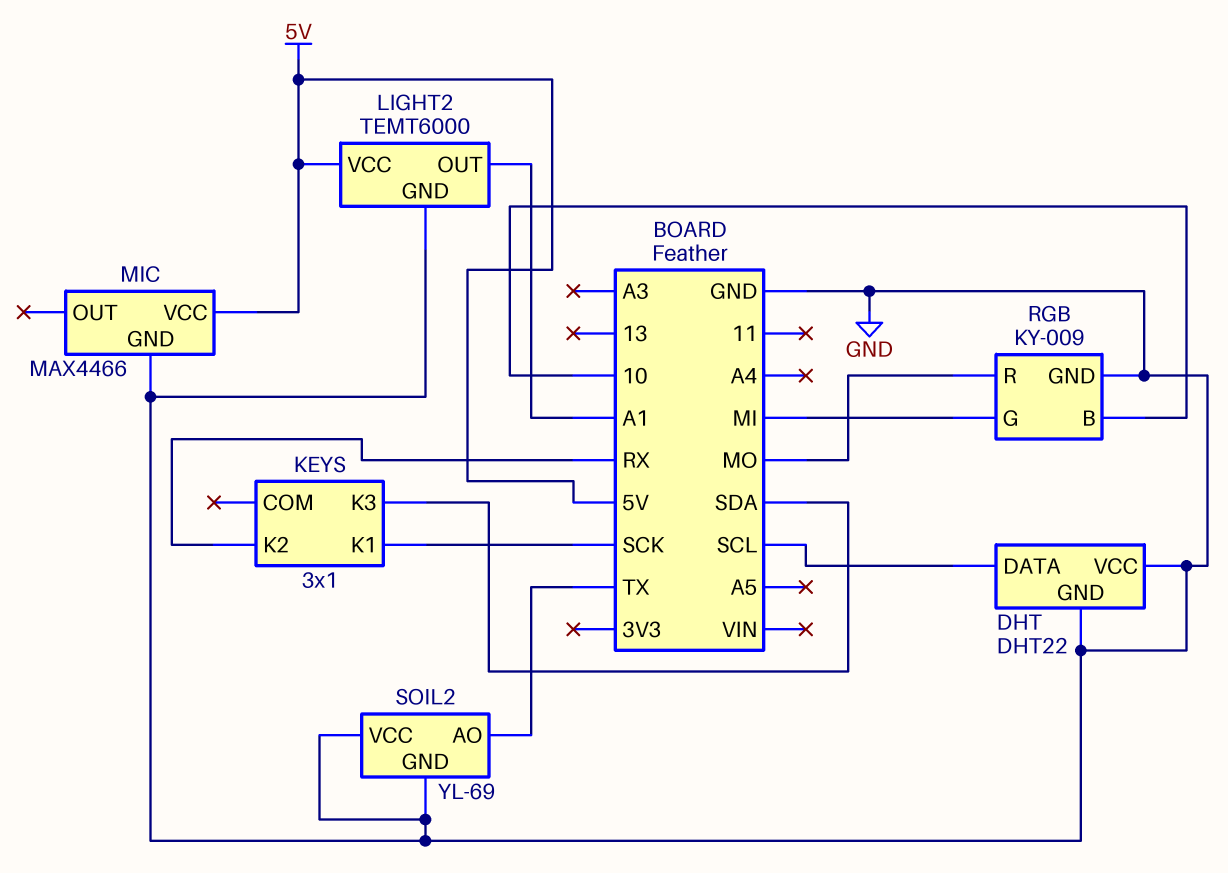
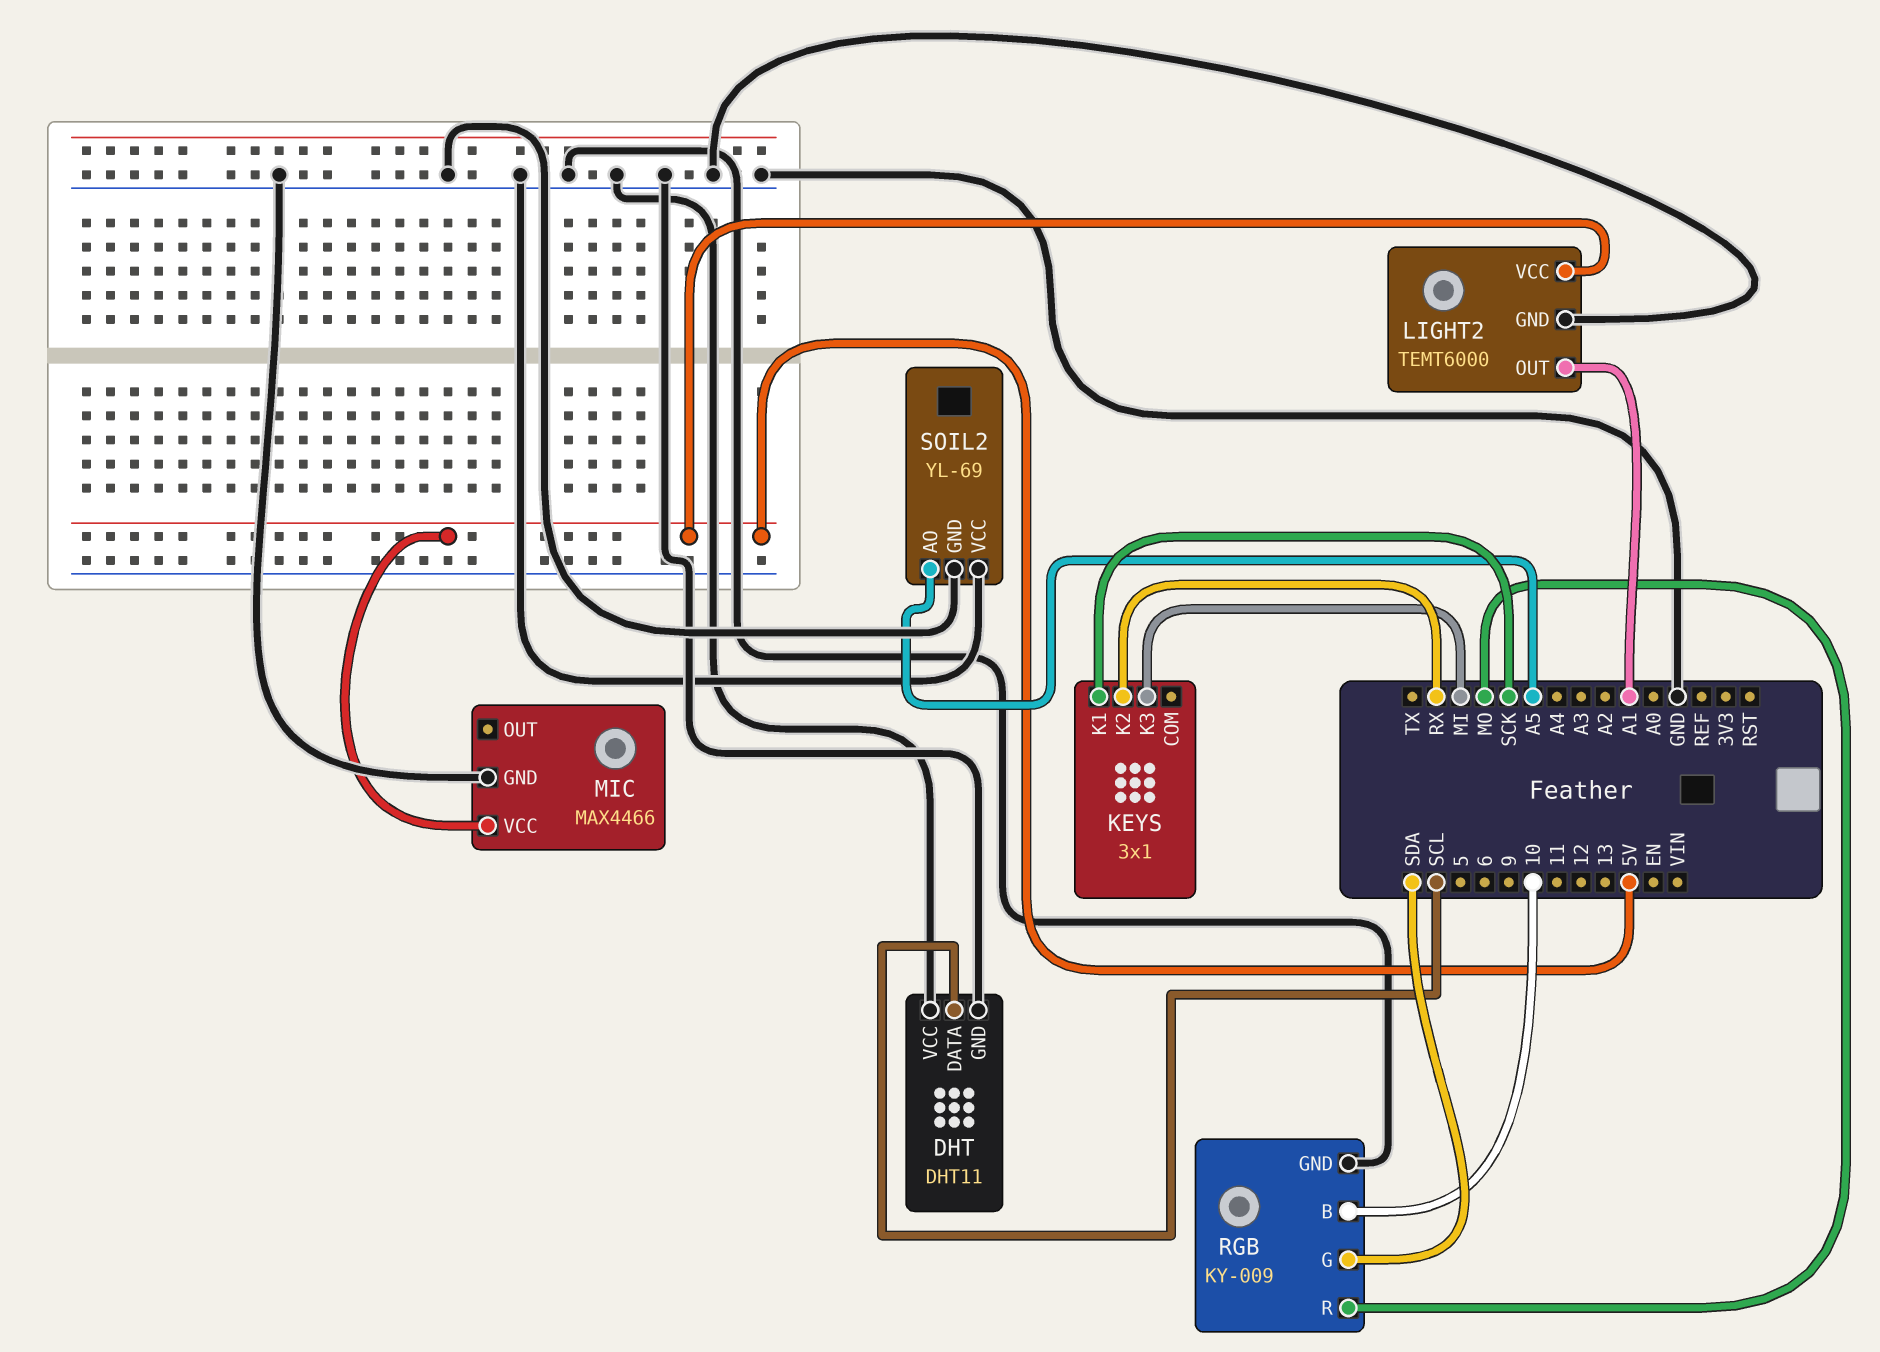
DHT: DHT22 -> DHT11
KEYS pin K3: SDA -> MI
RGB pin G: MI -> SDA
SOIL2 pin AO: TX -> A5

